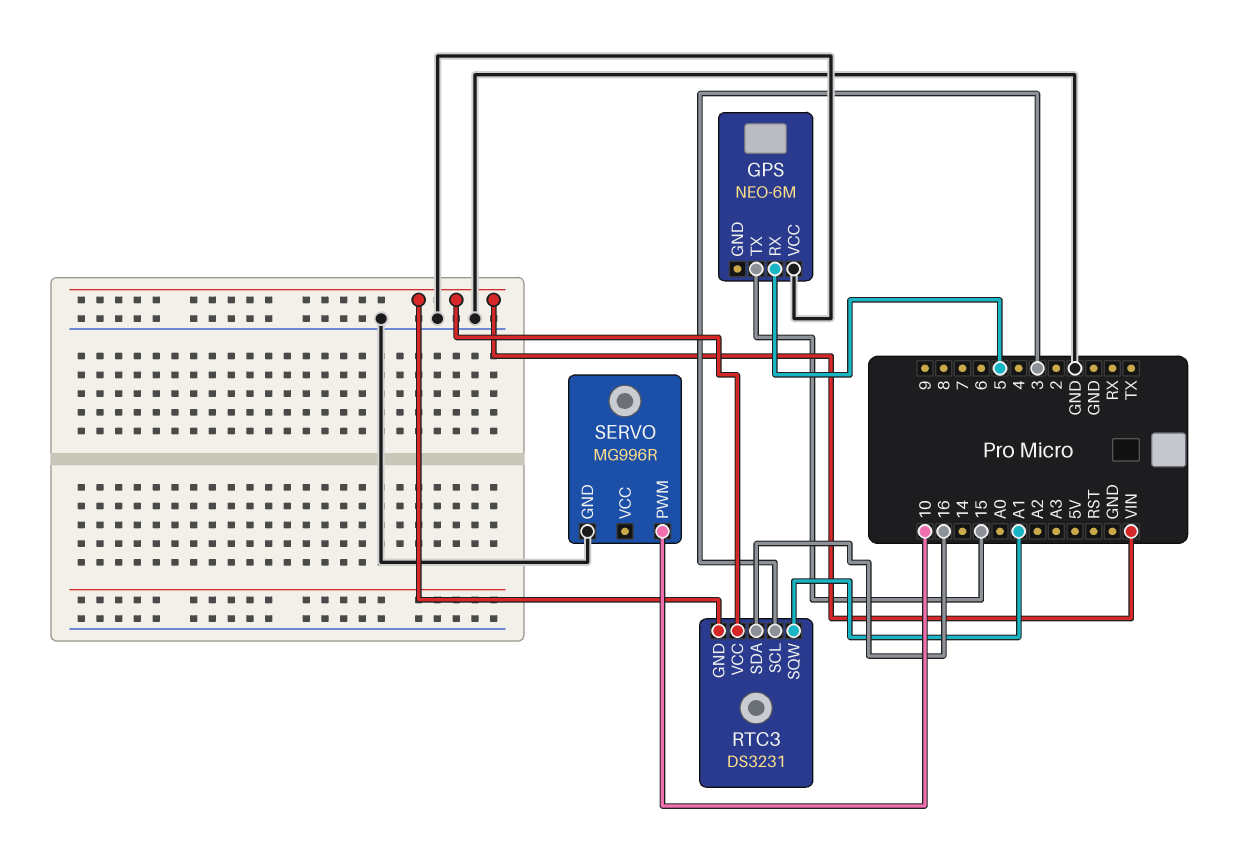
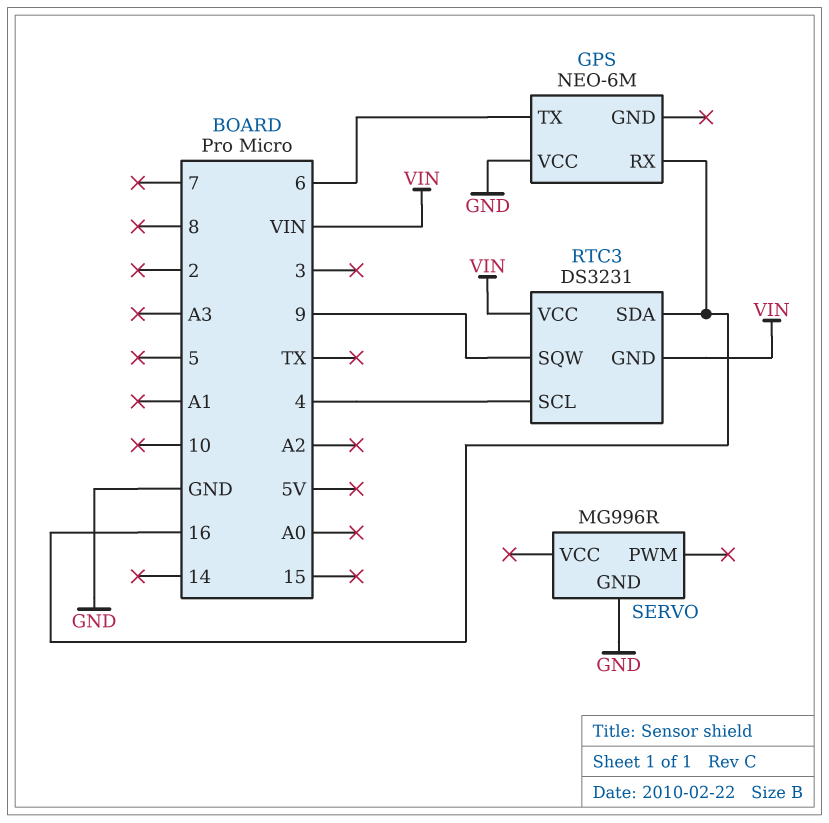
GPS pin RX: 5 -> 16
GPS pin TX: 15 -> 6
RTC3 pin SCL: 3 -> 4
RTC3 pin SQW: A1 -> 9
SERVO pin PWM: 10 -> none

